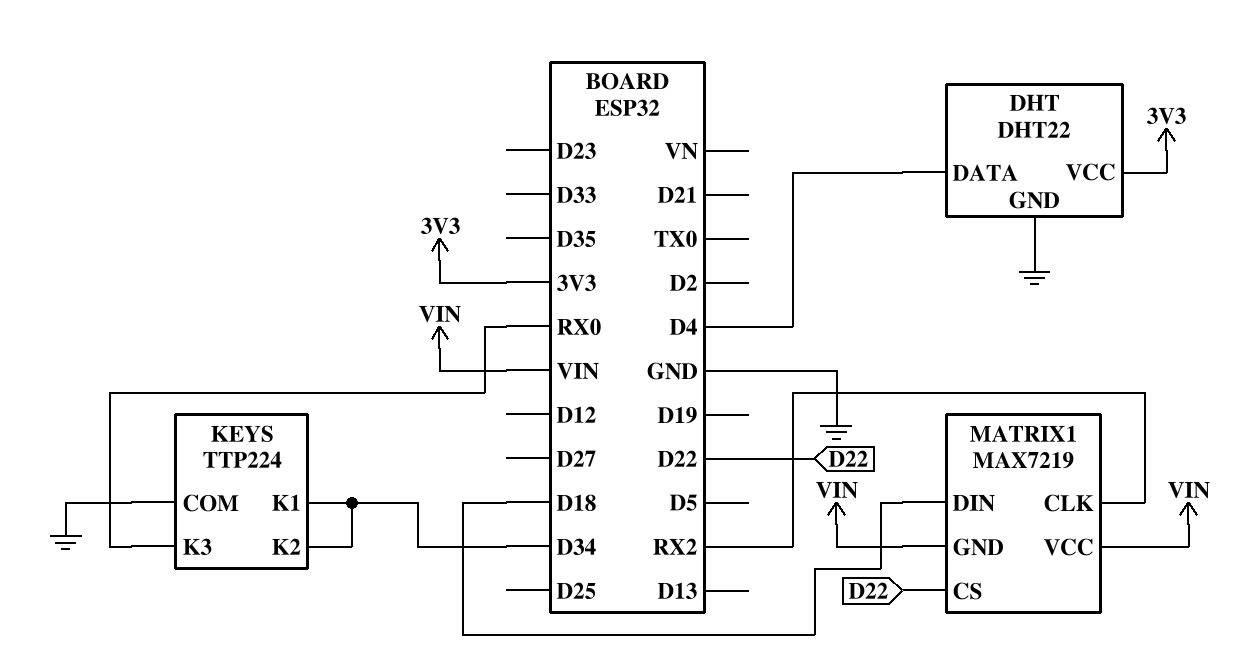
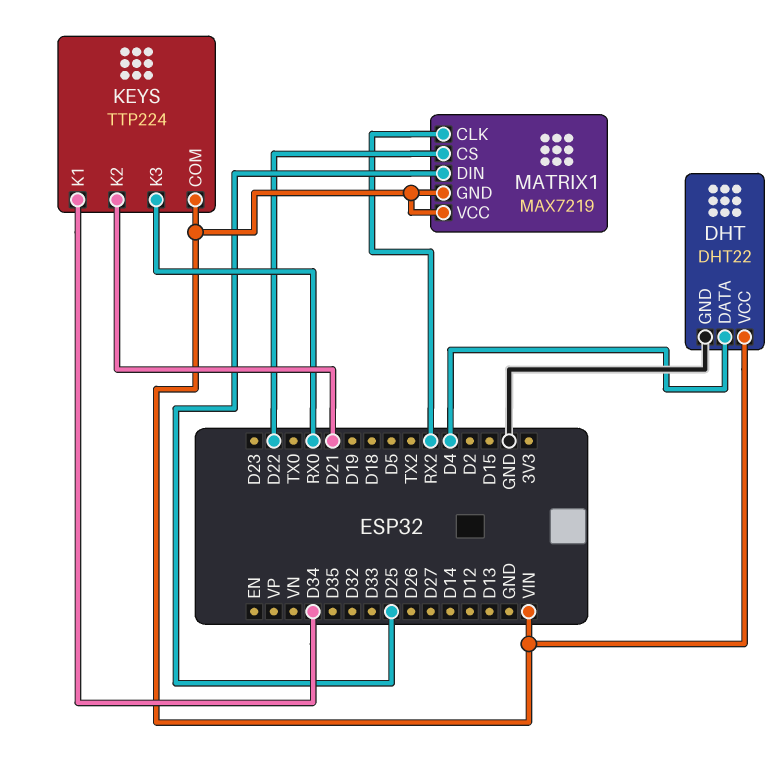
DHT pin VCC: 3V3 -> VIN
KEYS pin COM: GND -> VIN
KEYS pin K2: D34 -> D21
MATRIX1 pin DIN: D18 -> D25

